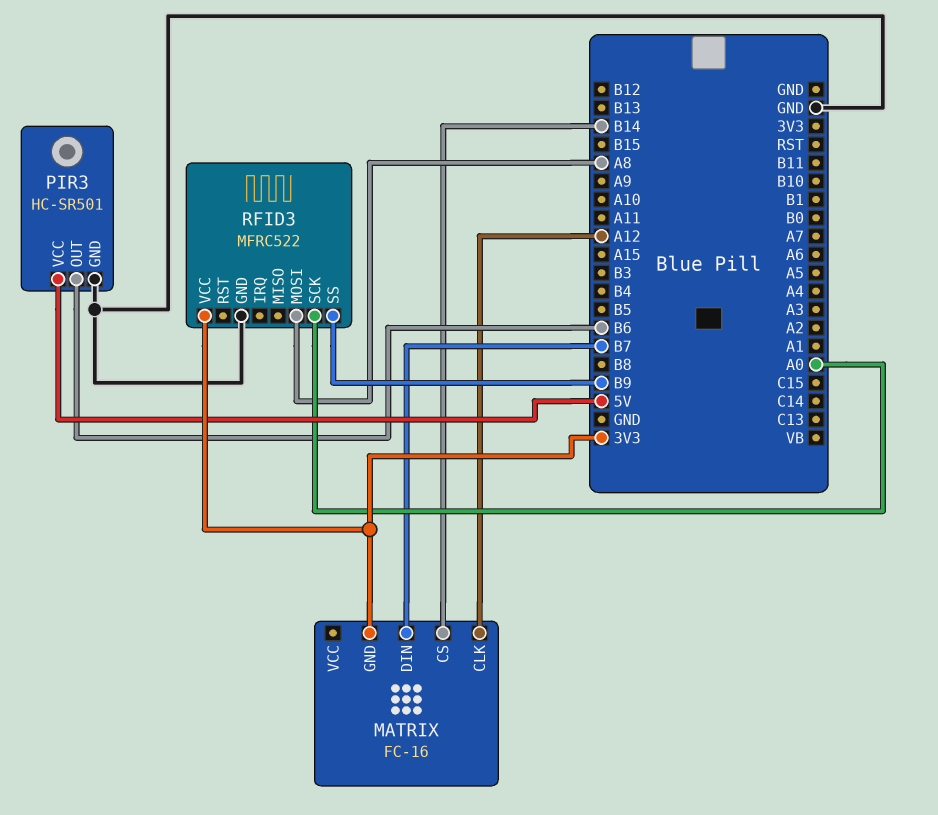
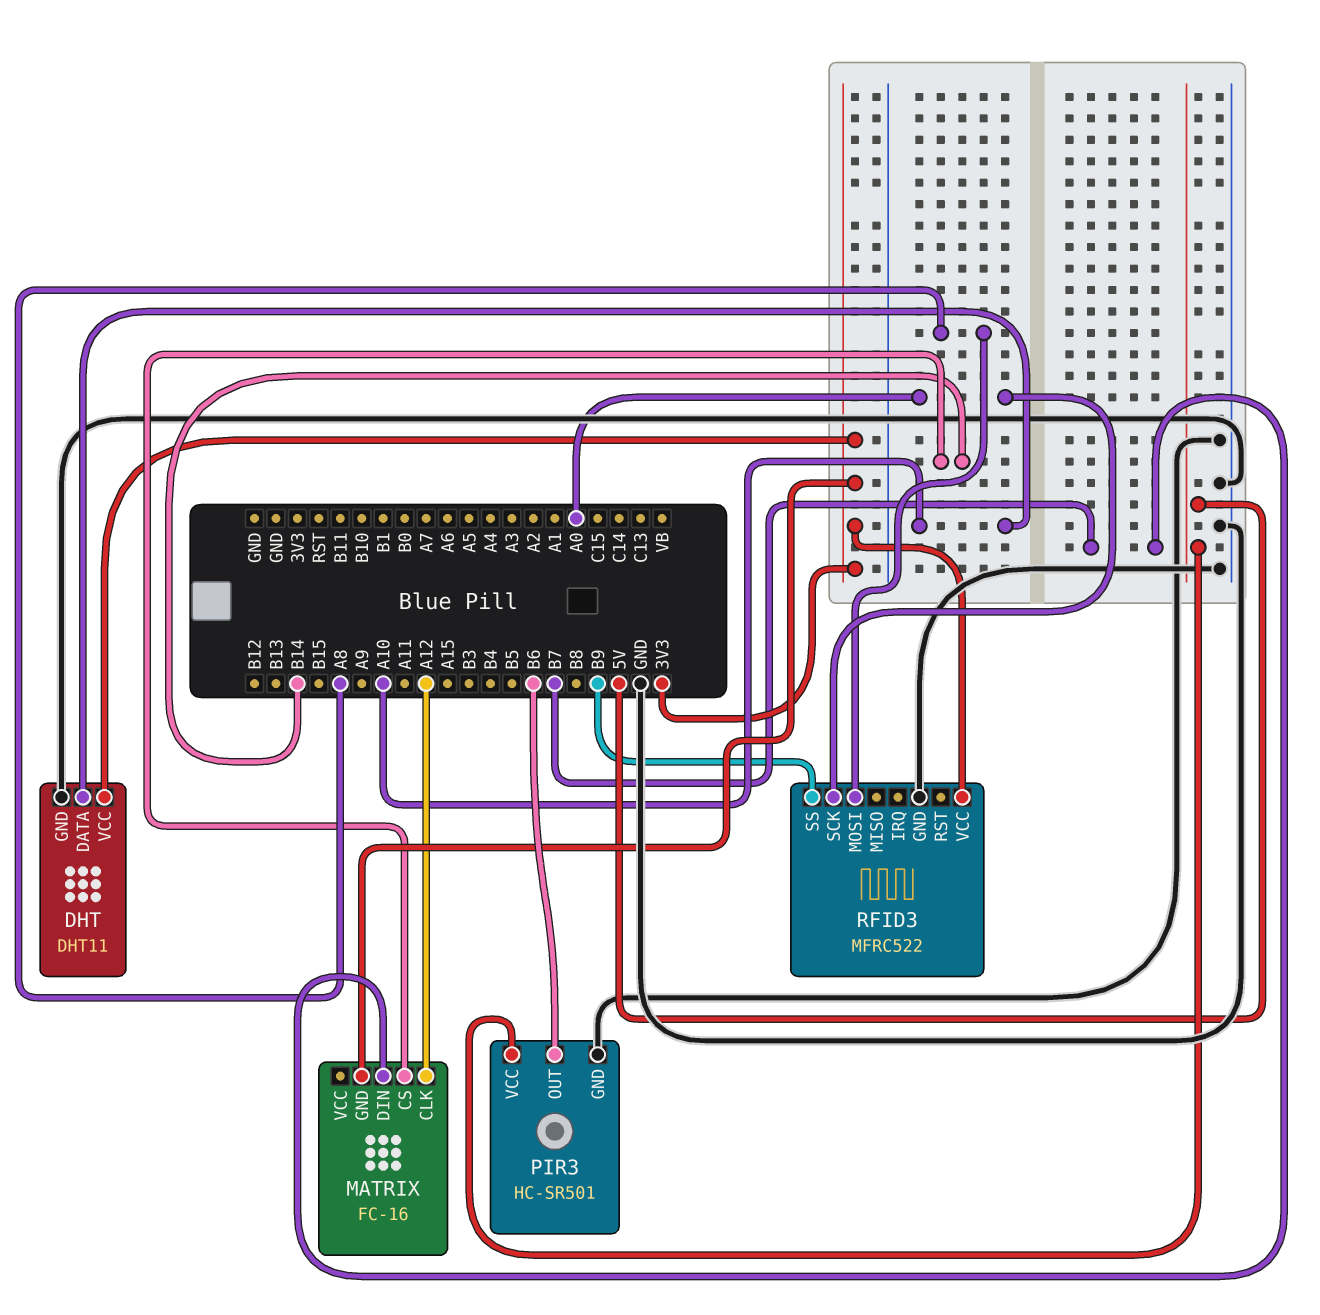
DHT: none -> DHT11
DHT pin DATA: none -> A10
DHT pin GND: none -> GND
DHT pin VCC: none -> 3V3

